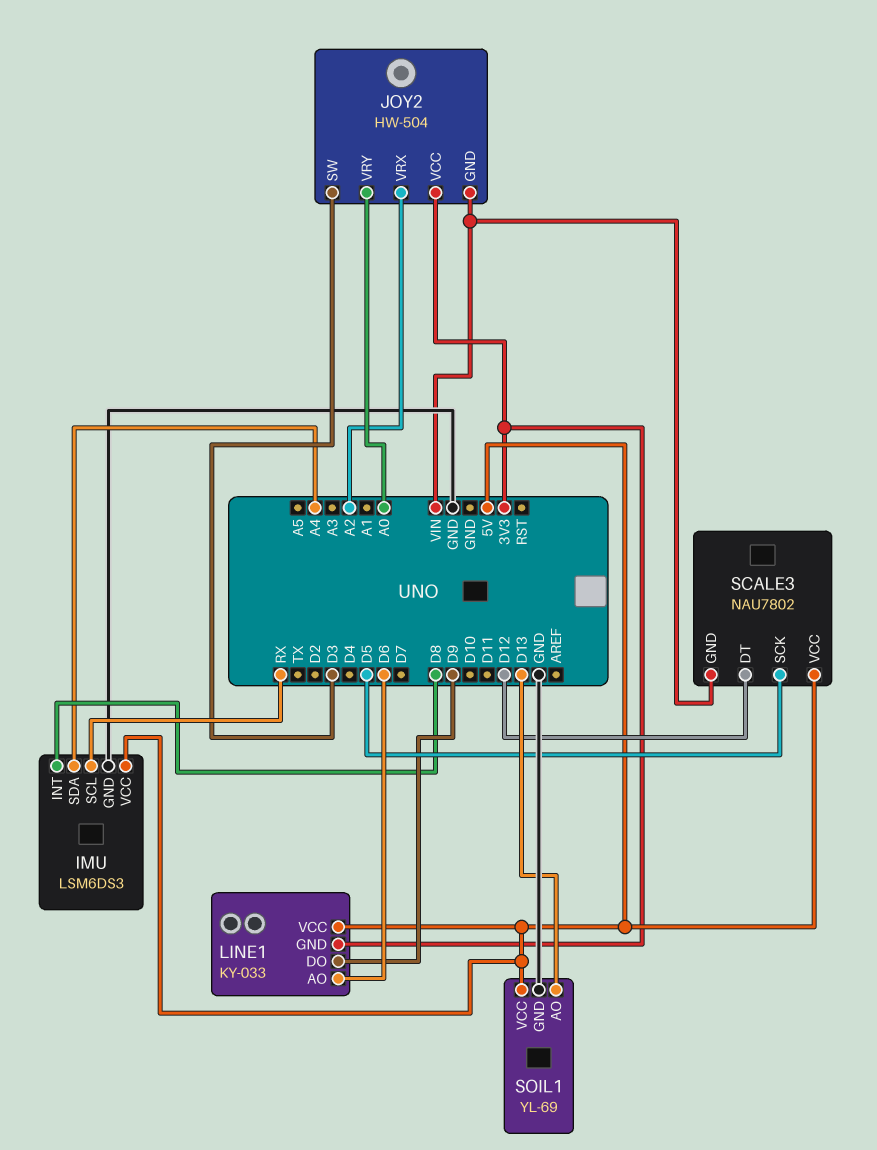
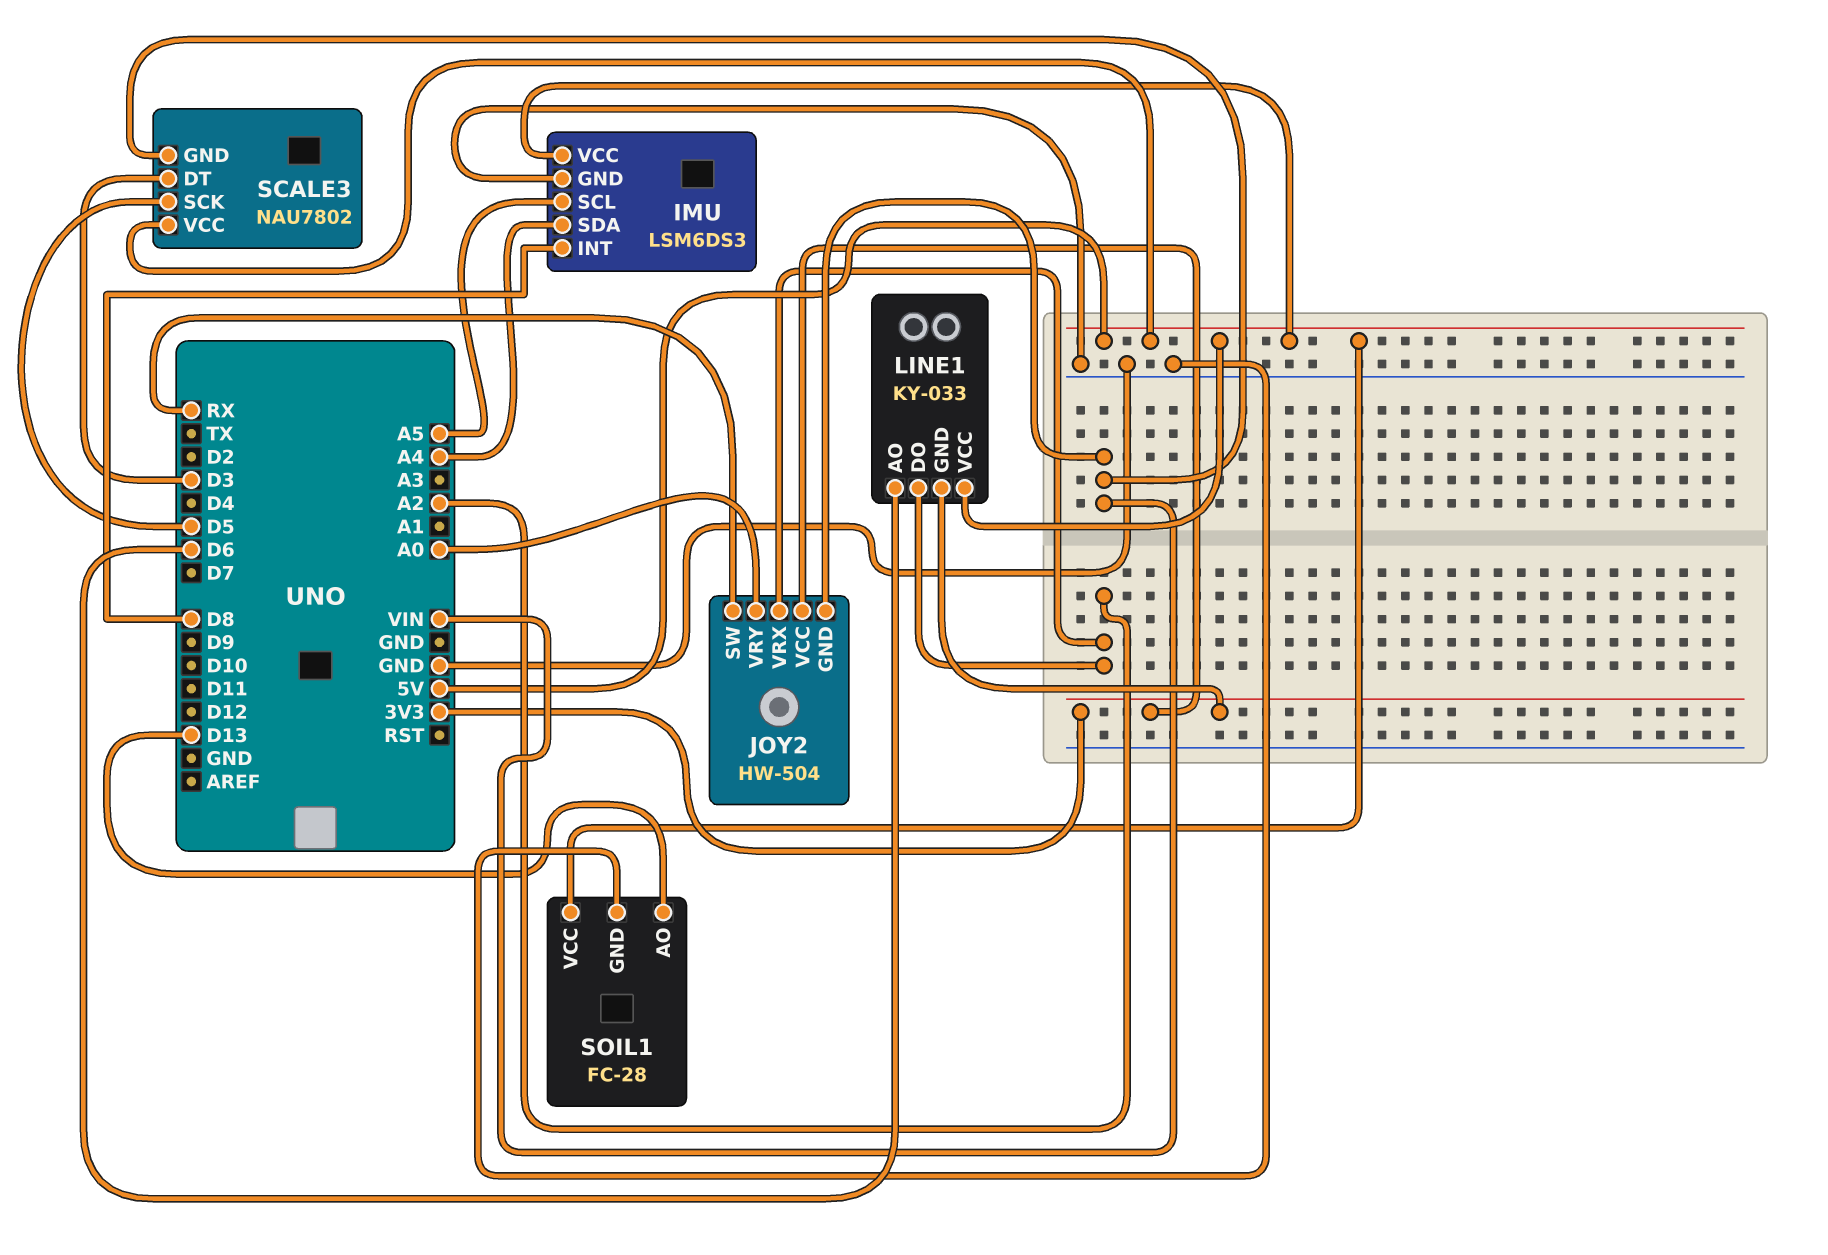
IMU pin SCL: RX -> A5
JOY2 pin SW: D3 -> RX
LINE1 pin DO: D9 -> A2
SCALE3 pin DT: D12 -> D3
SOIL1: YL-69 -> FC-28

